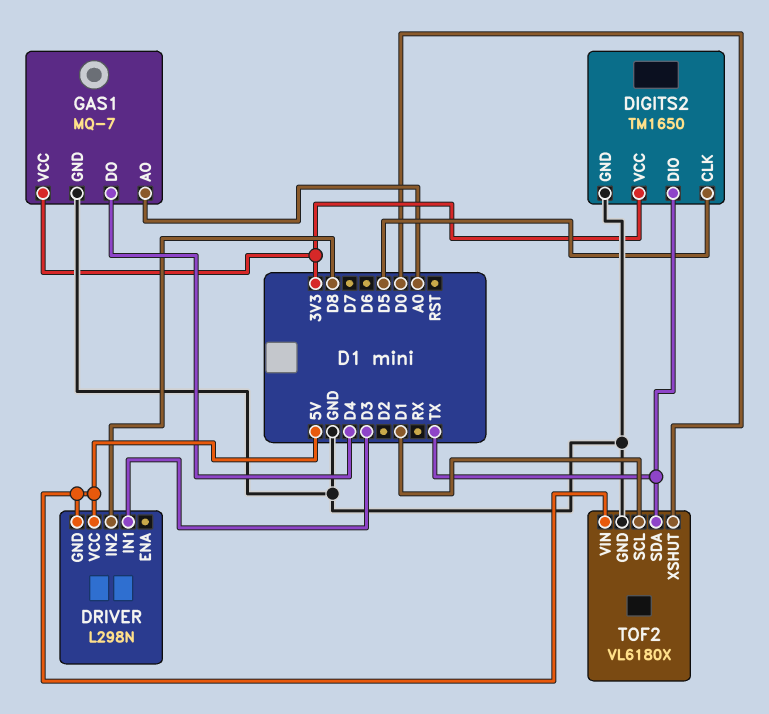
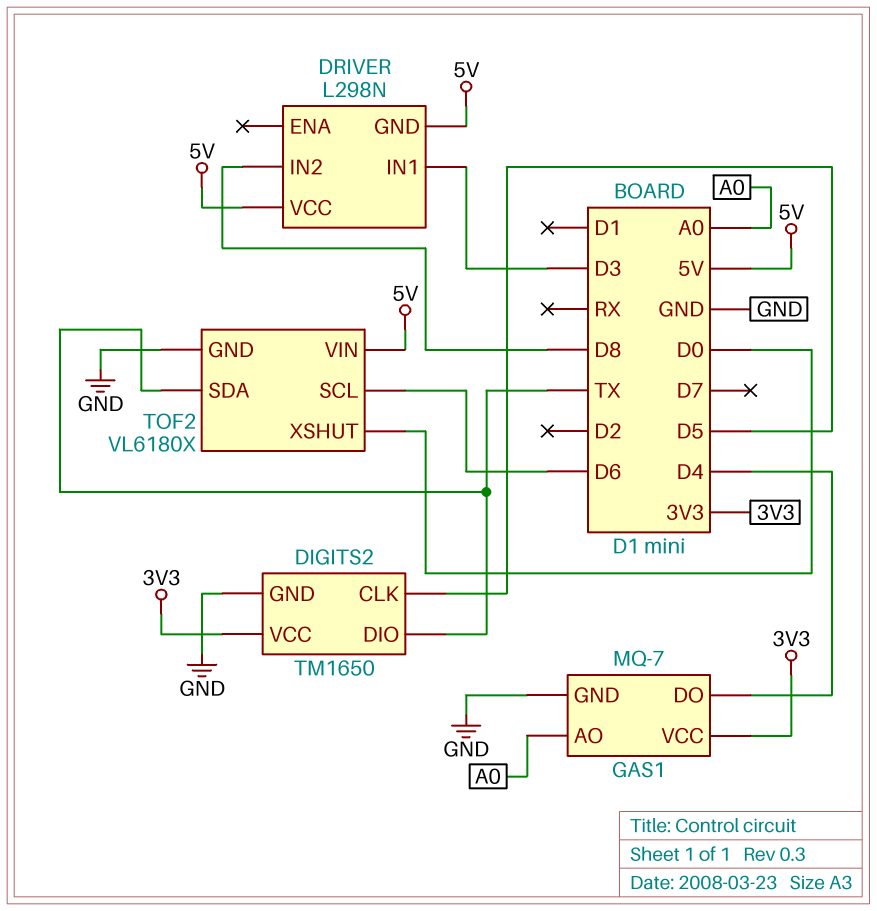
TOF2 pin SCL: D1 -> D6

